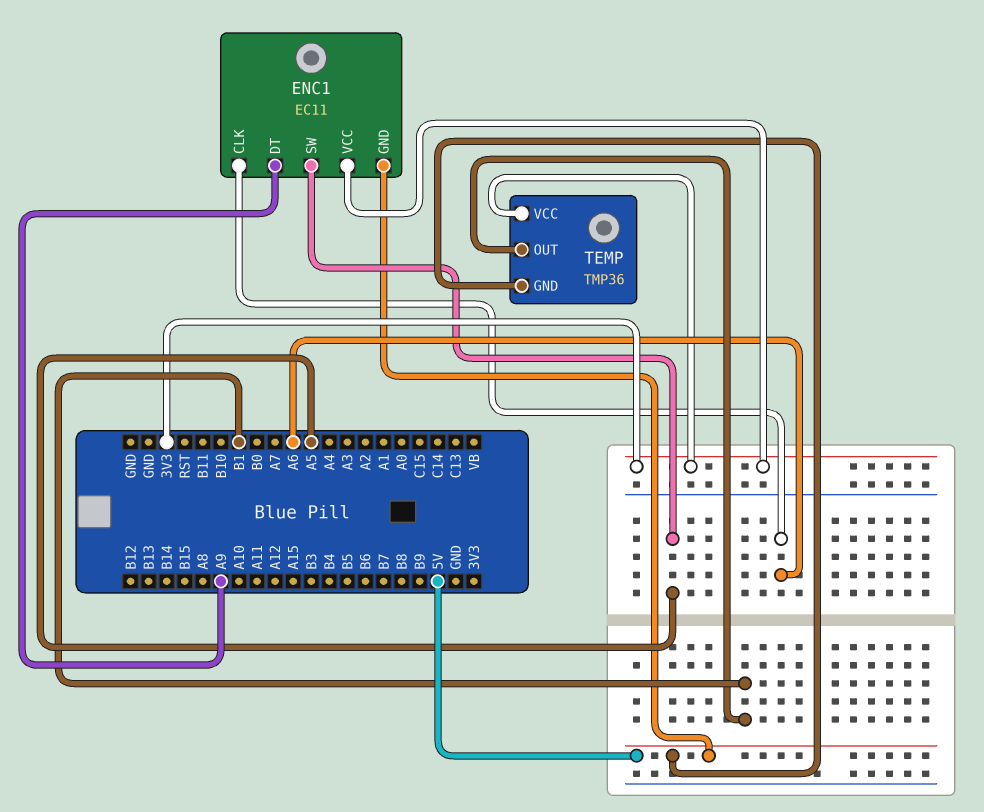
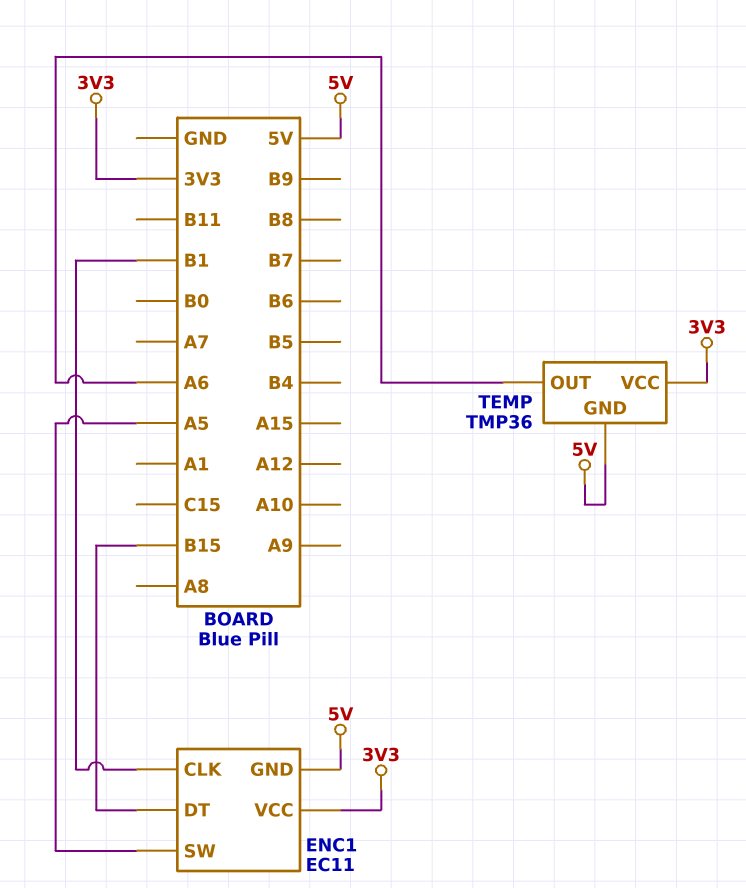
ENC1 pin CLK: A6 -> B1
ENC1 pin DT: A9 -> B15
TEMP pin OUT: B1 -> A6

